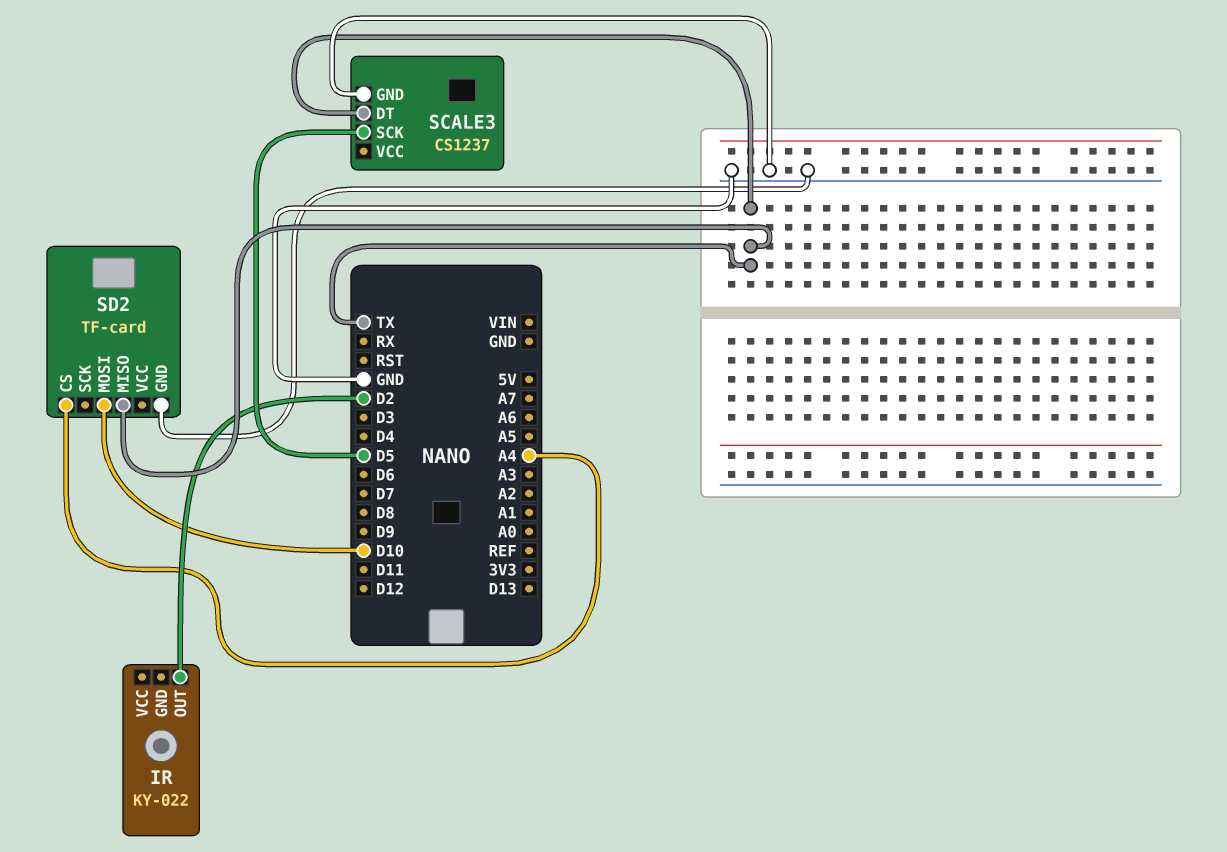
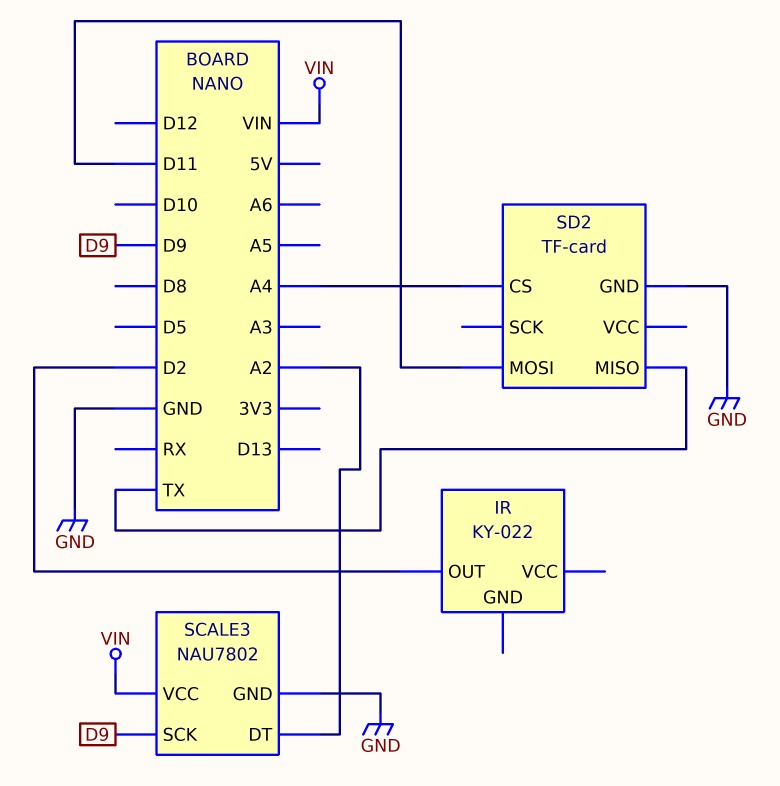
SCALE3: CS1237 -> NAU7802
SCALE3 pin DT: TX -> A2
SCALE3 pin SCK: D5 -> D9
SCALE3 pin VCC: none -> VIN
SD2 pin MOSI: D10 -> D11

